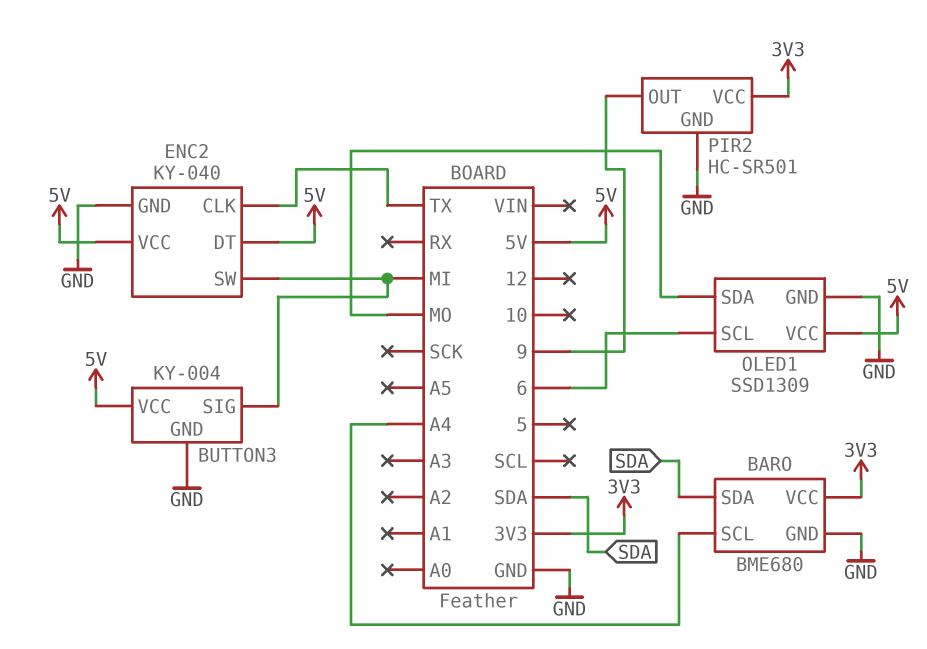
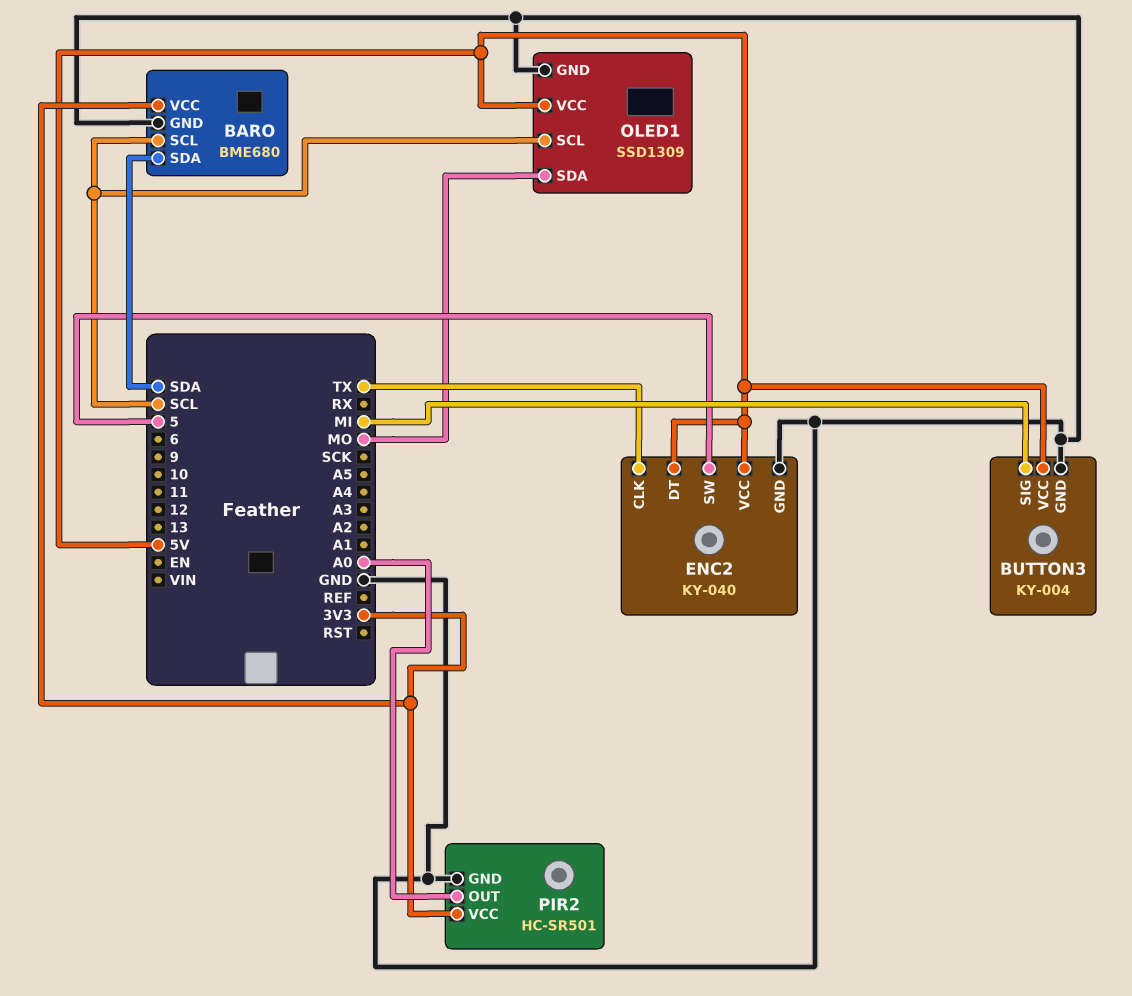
BARO pin SCL: A4 -> SCL
ENC2 pin SW: MI -> 5
OLED1 pin SCL: 6 -> SCL
PIR2 pin OUT: 9 -> A0

